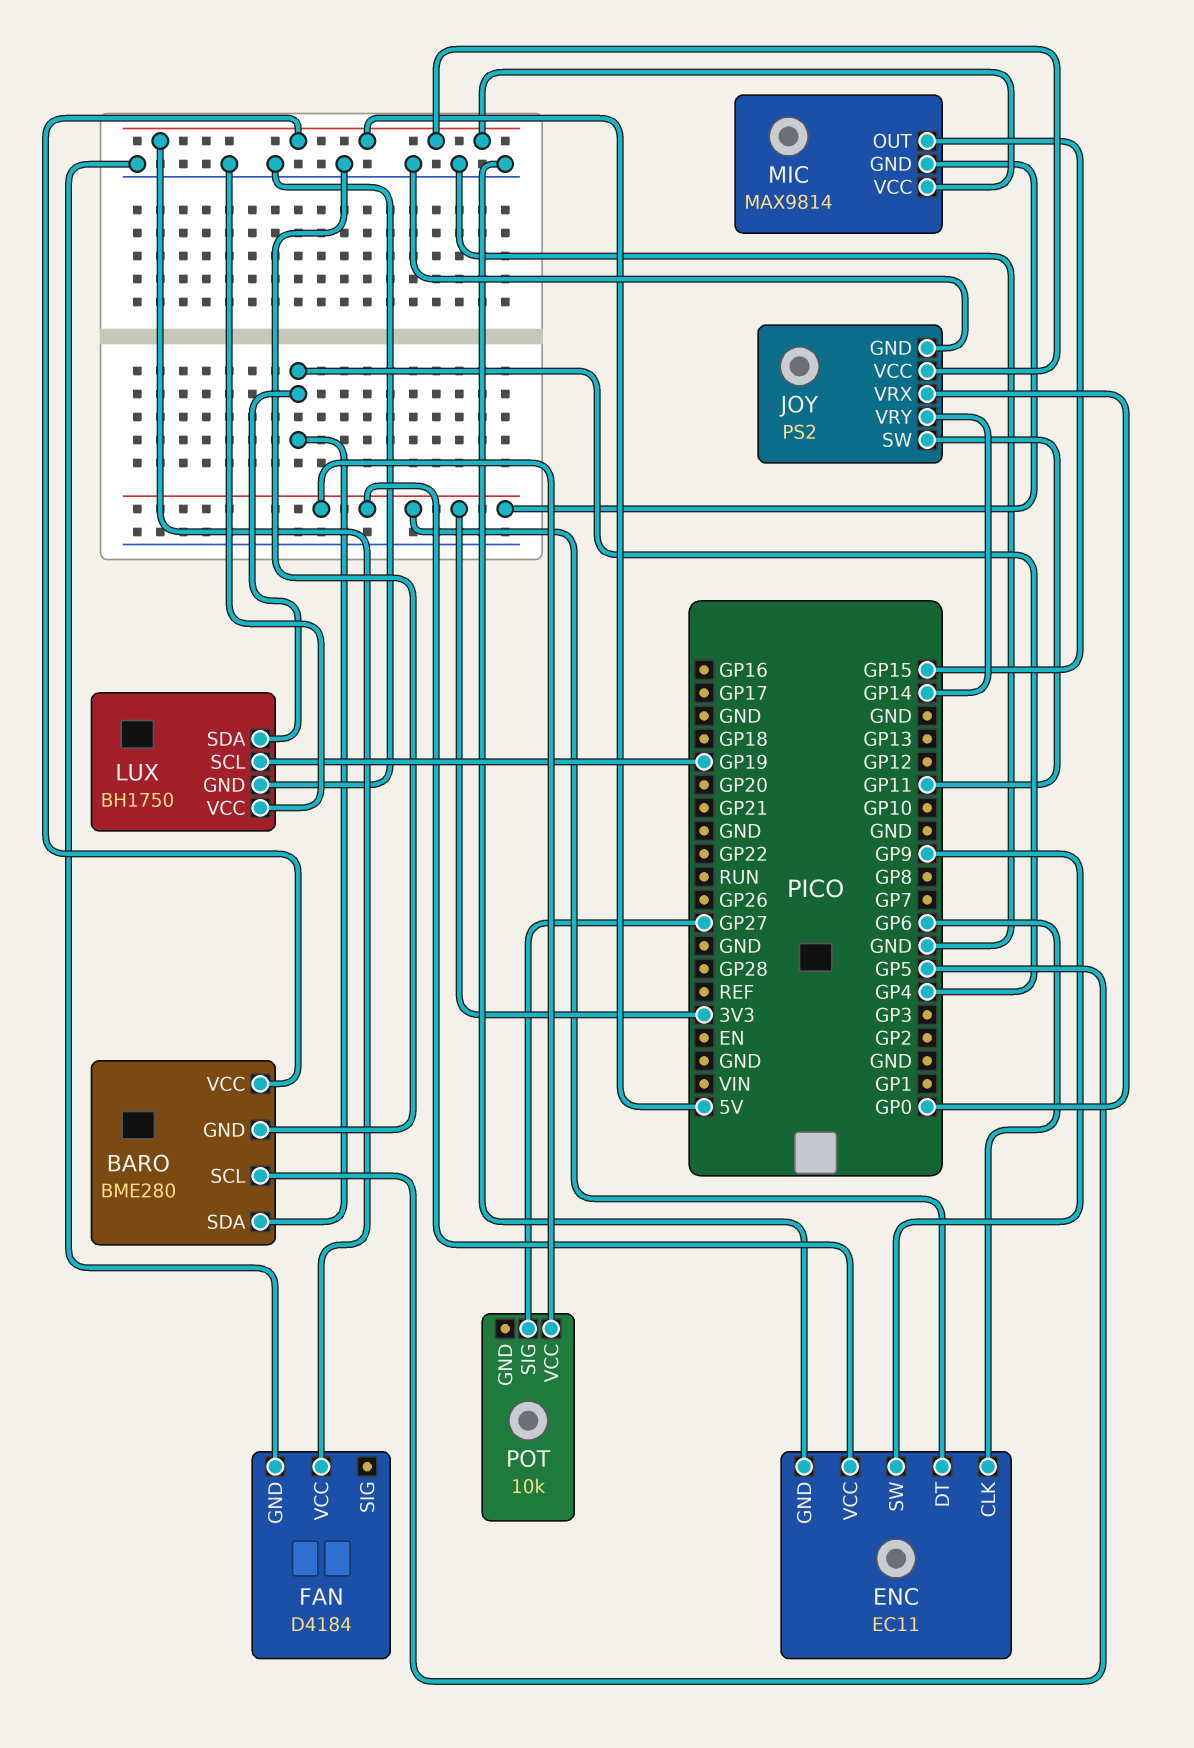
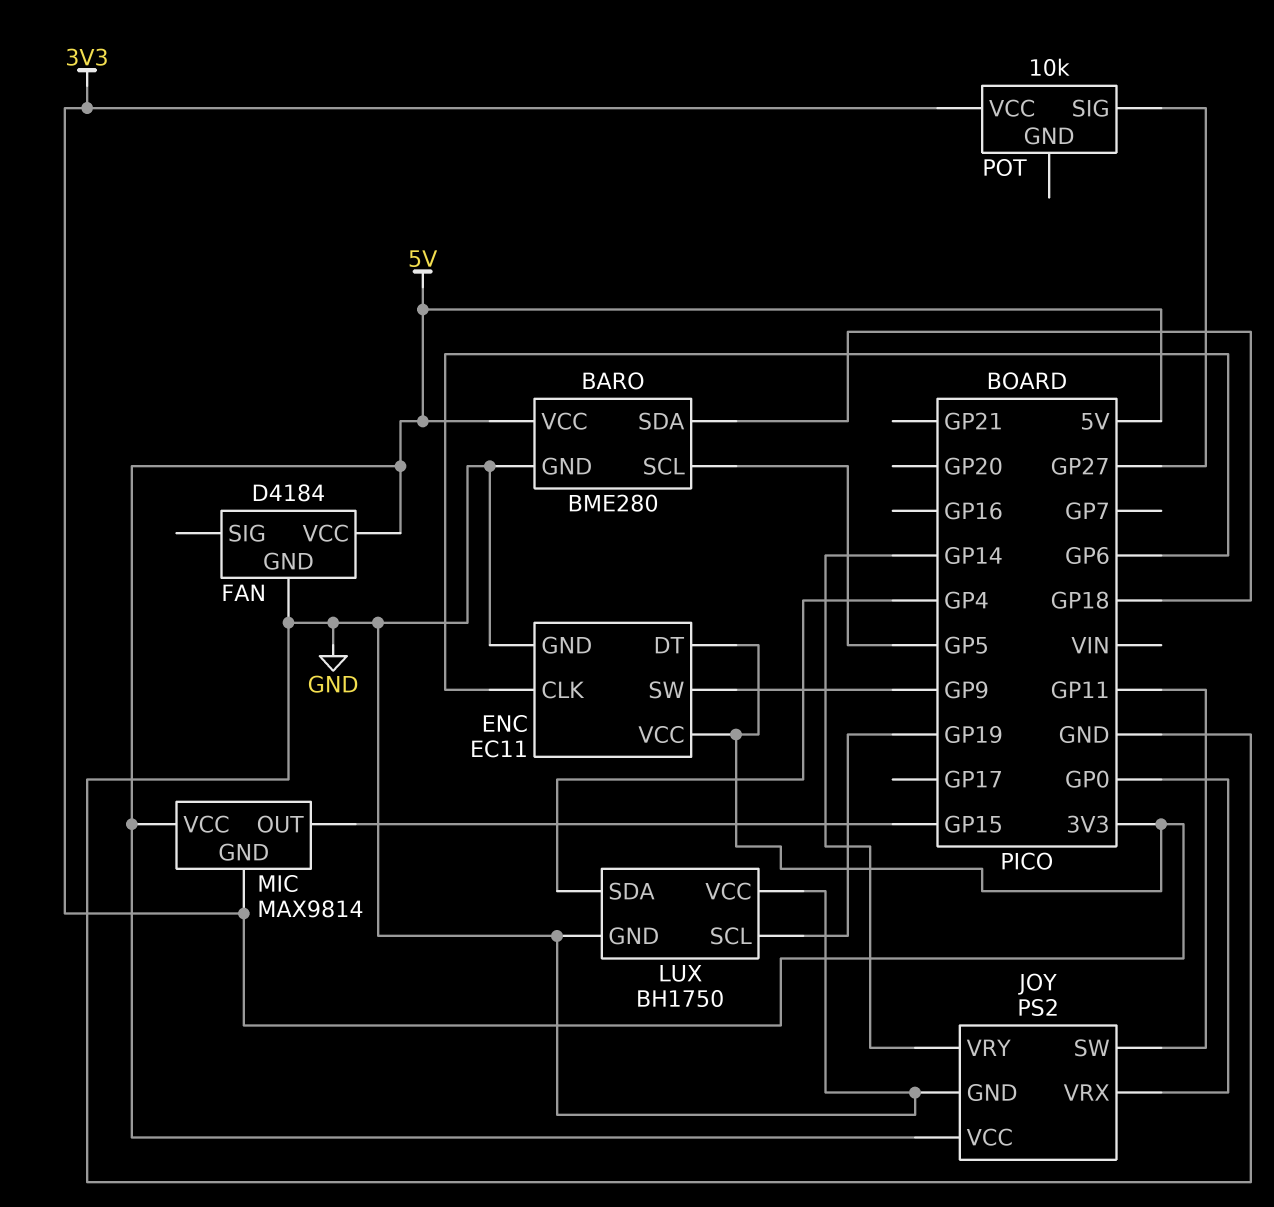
BARO pin SDA: GP4 -> GP18

